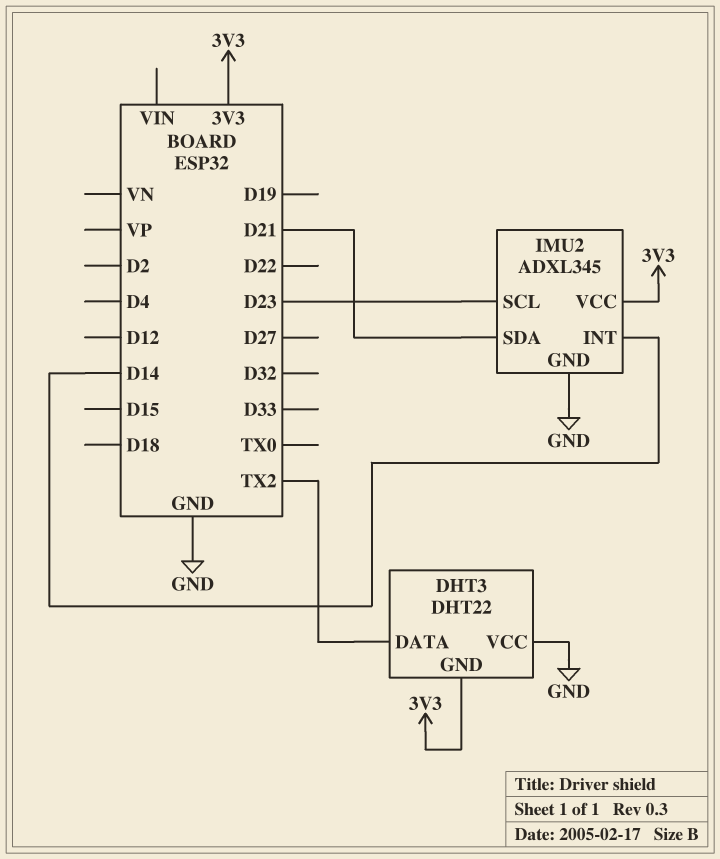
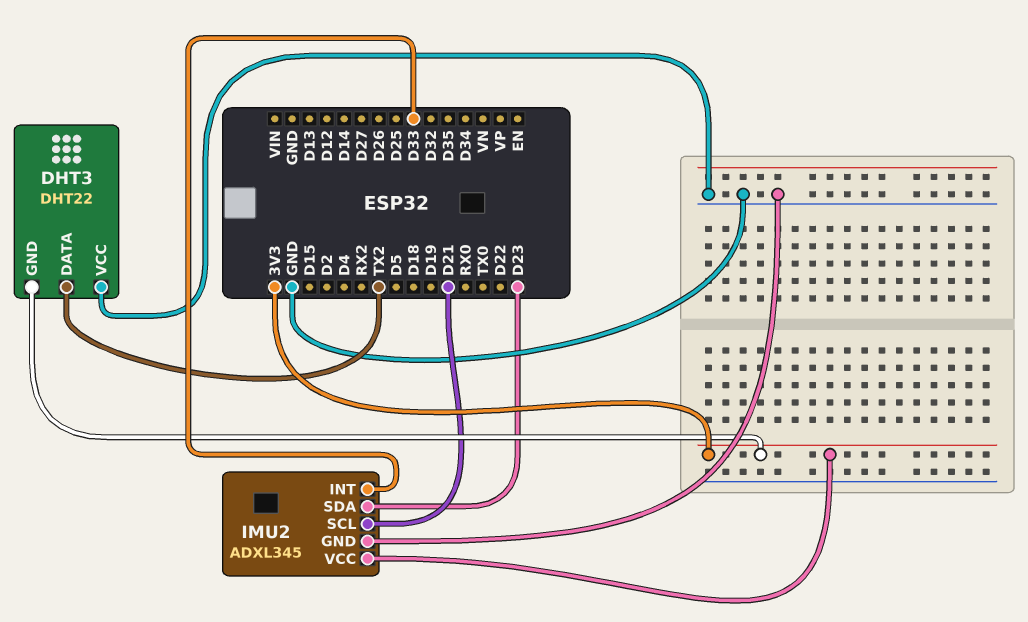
IMU2 pin INT: D14 -> D33
IMU2 pin SCL: D23 -> D21
IMU2 pin SDA: D21 -> D23

